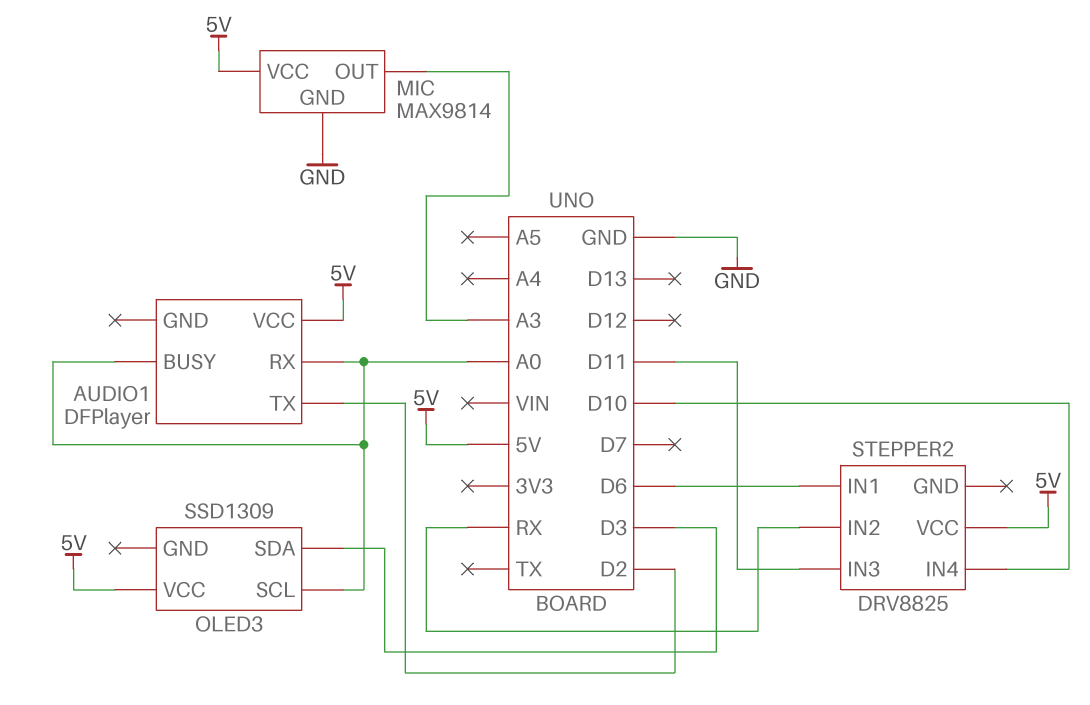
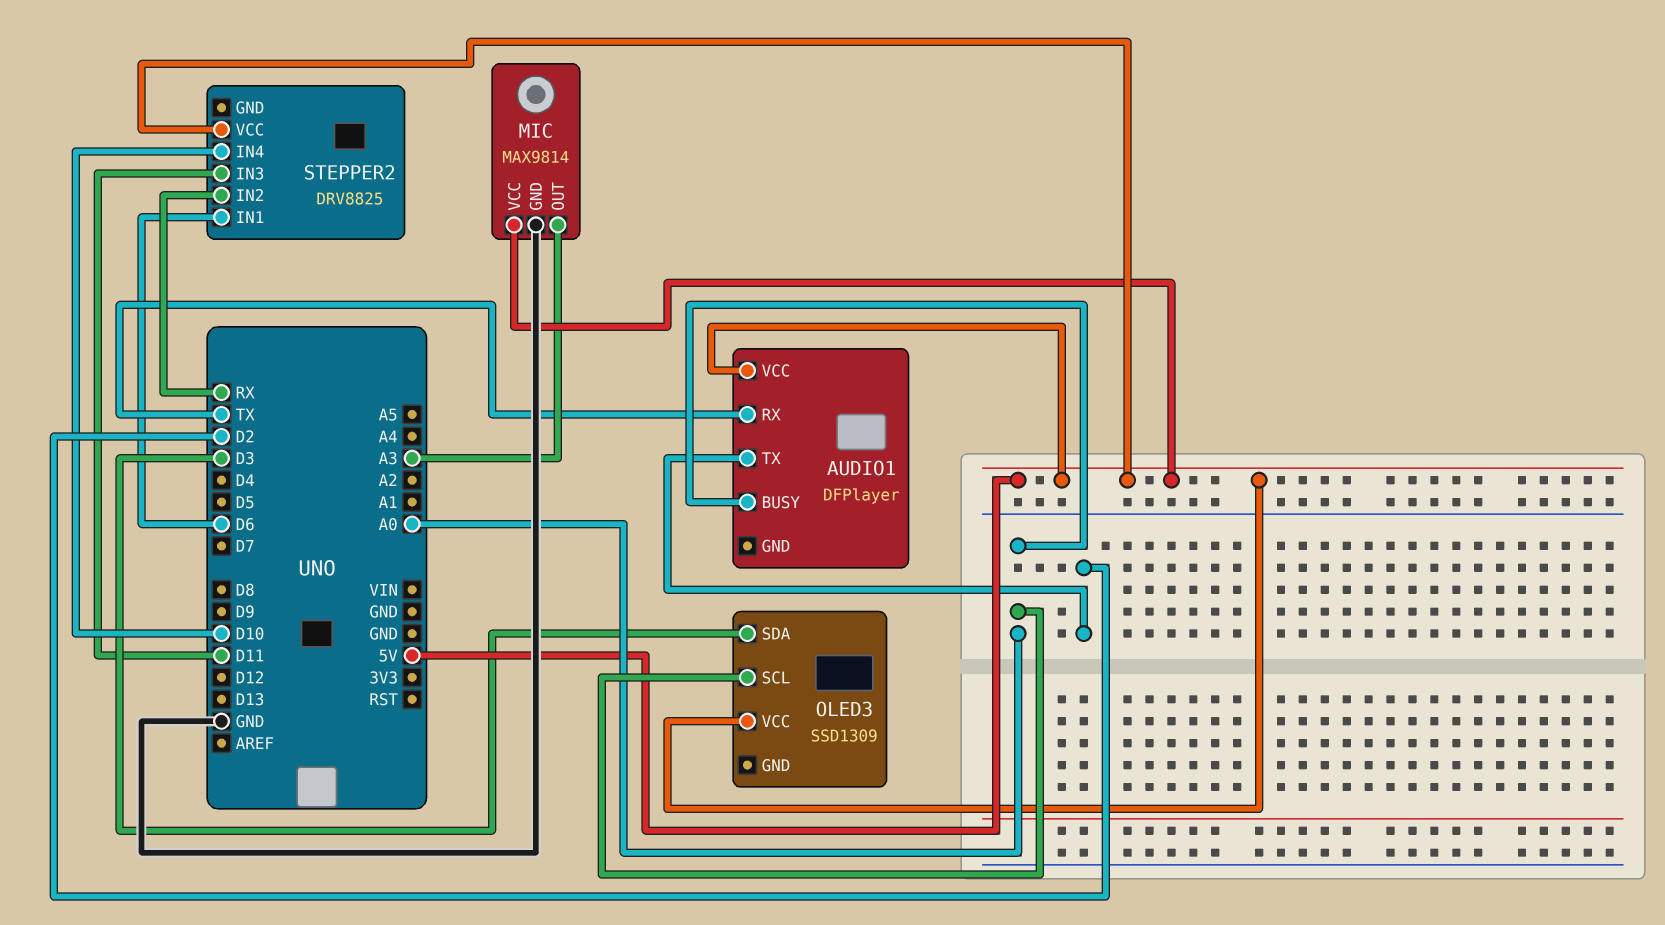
AUDIO1 pin RX: A0 -> TX

